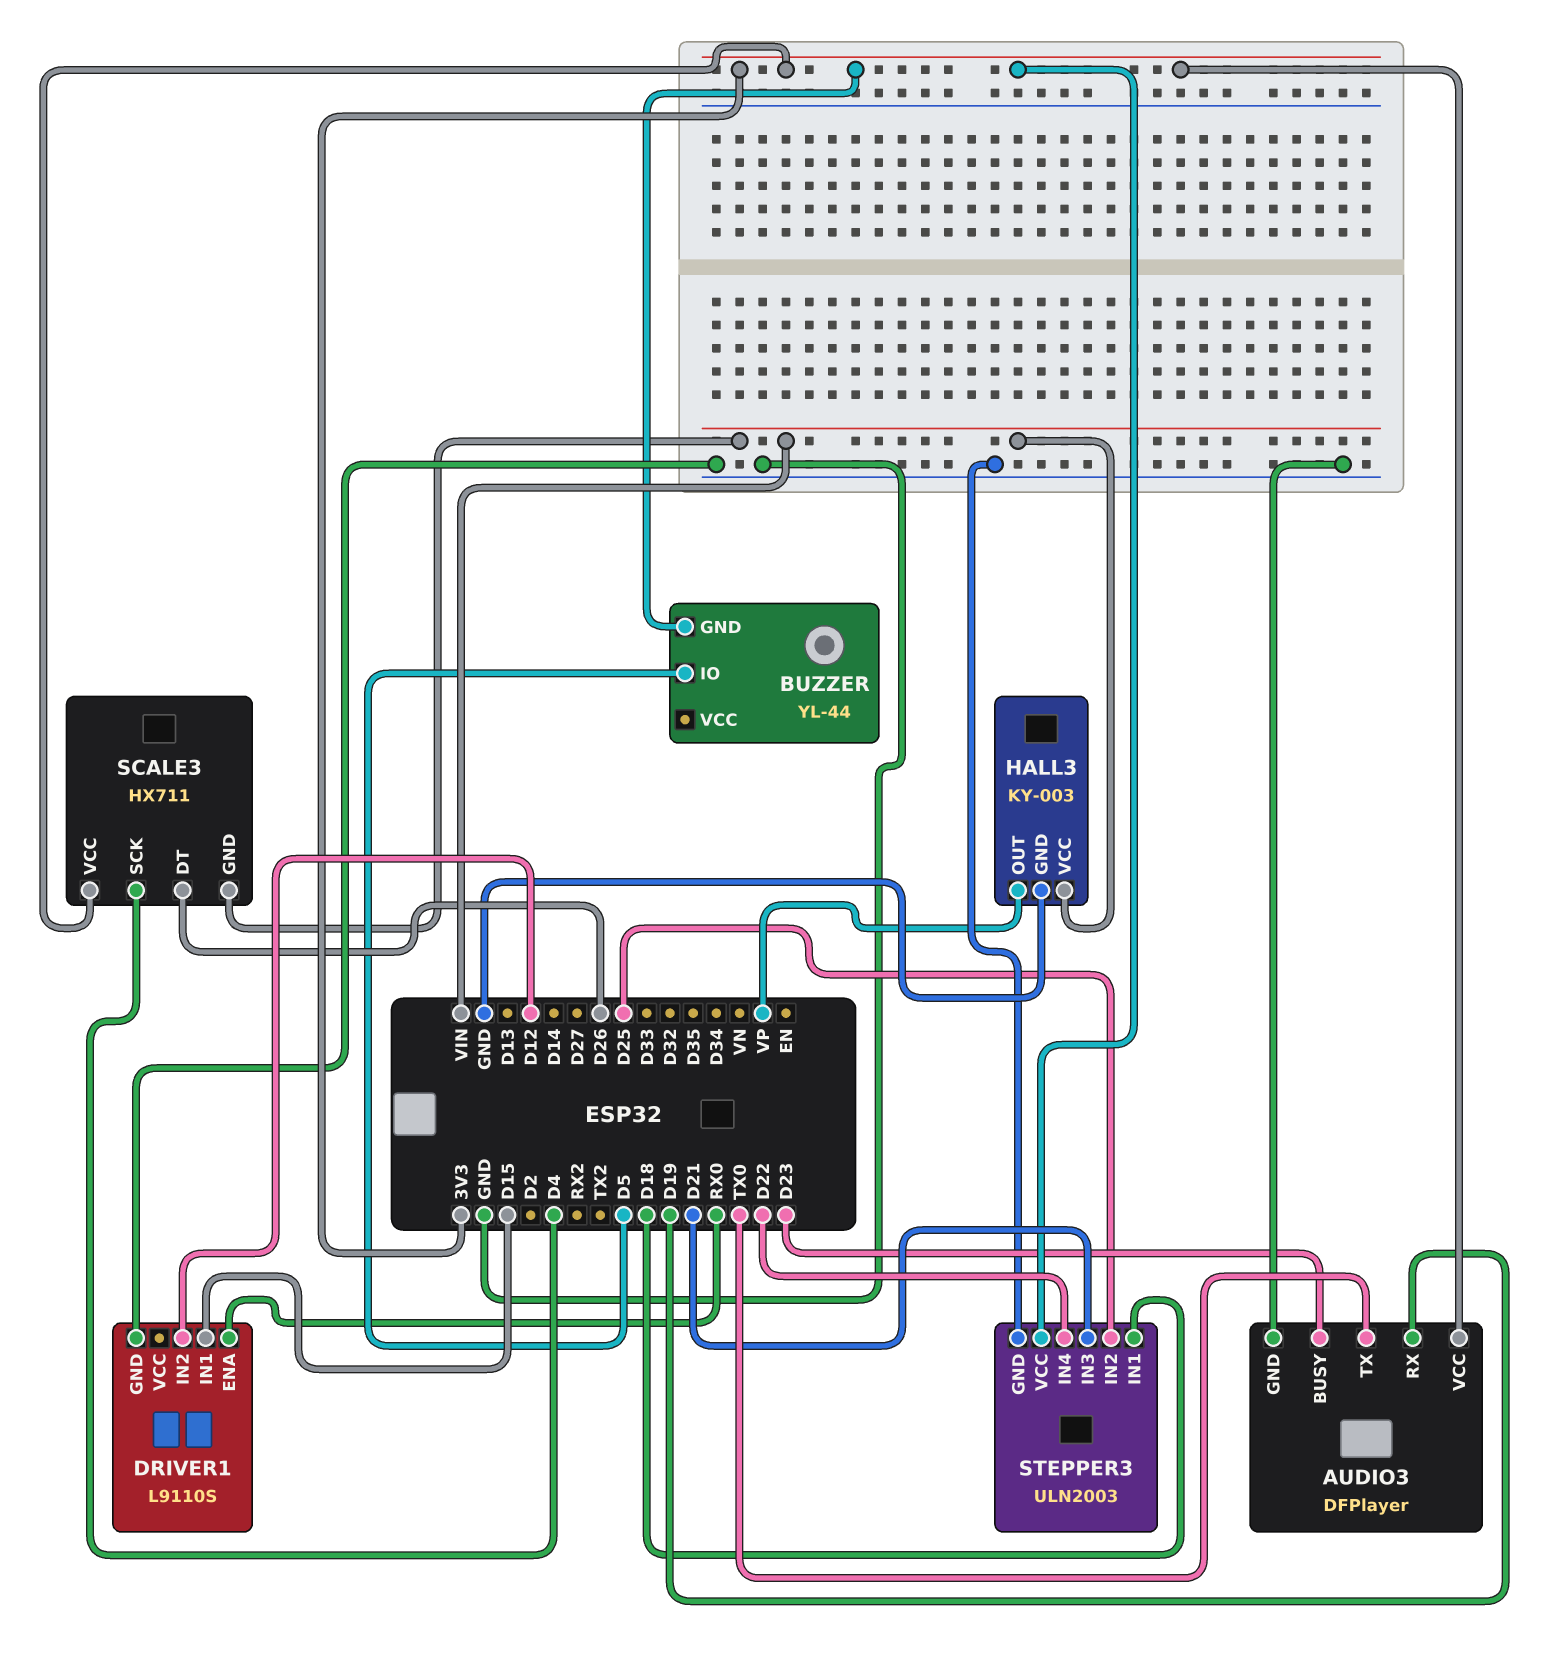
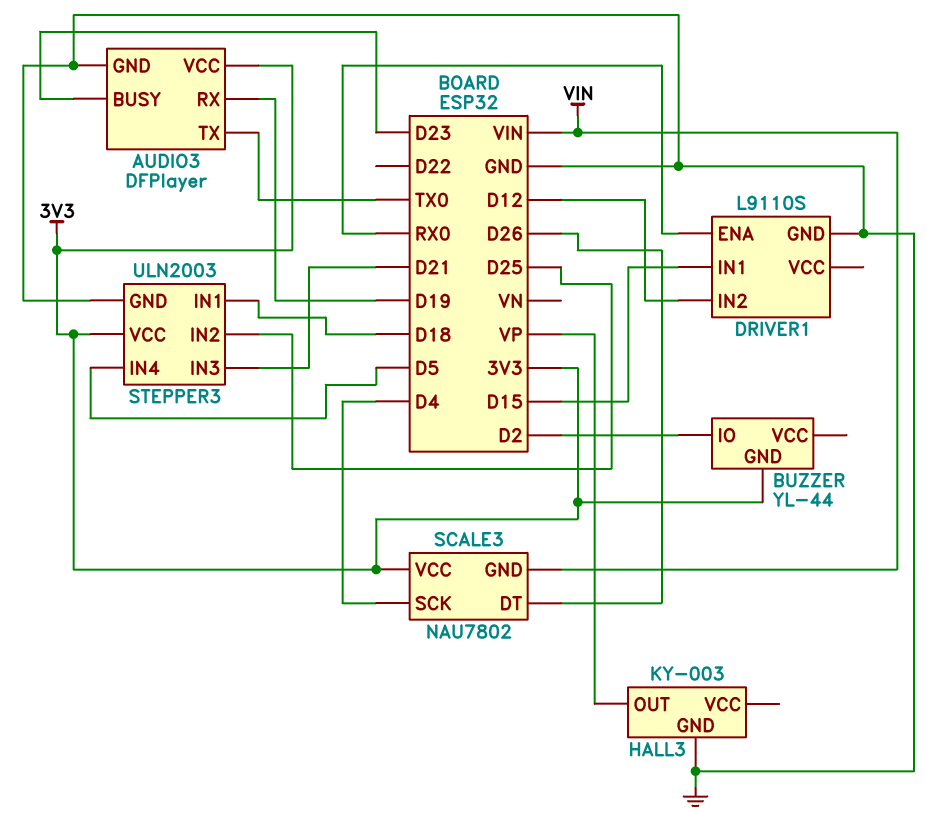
BUZZER pin IO: D5 -> D2
HALL3 pin VCC: VIN -> none
SCALE3: HX711 -> NAU7802
STEPPER3 pin IN4: D22 -> D5

